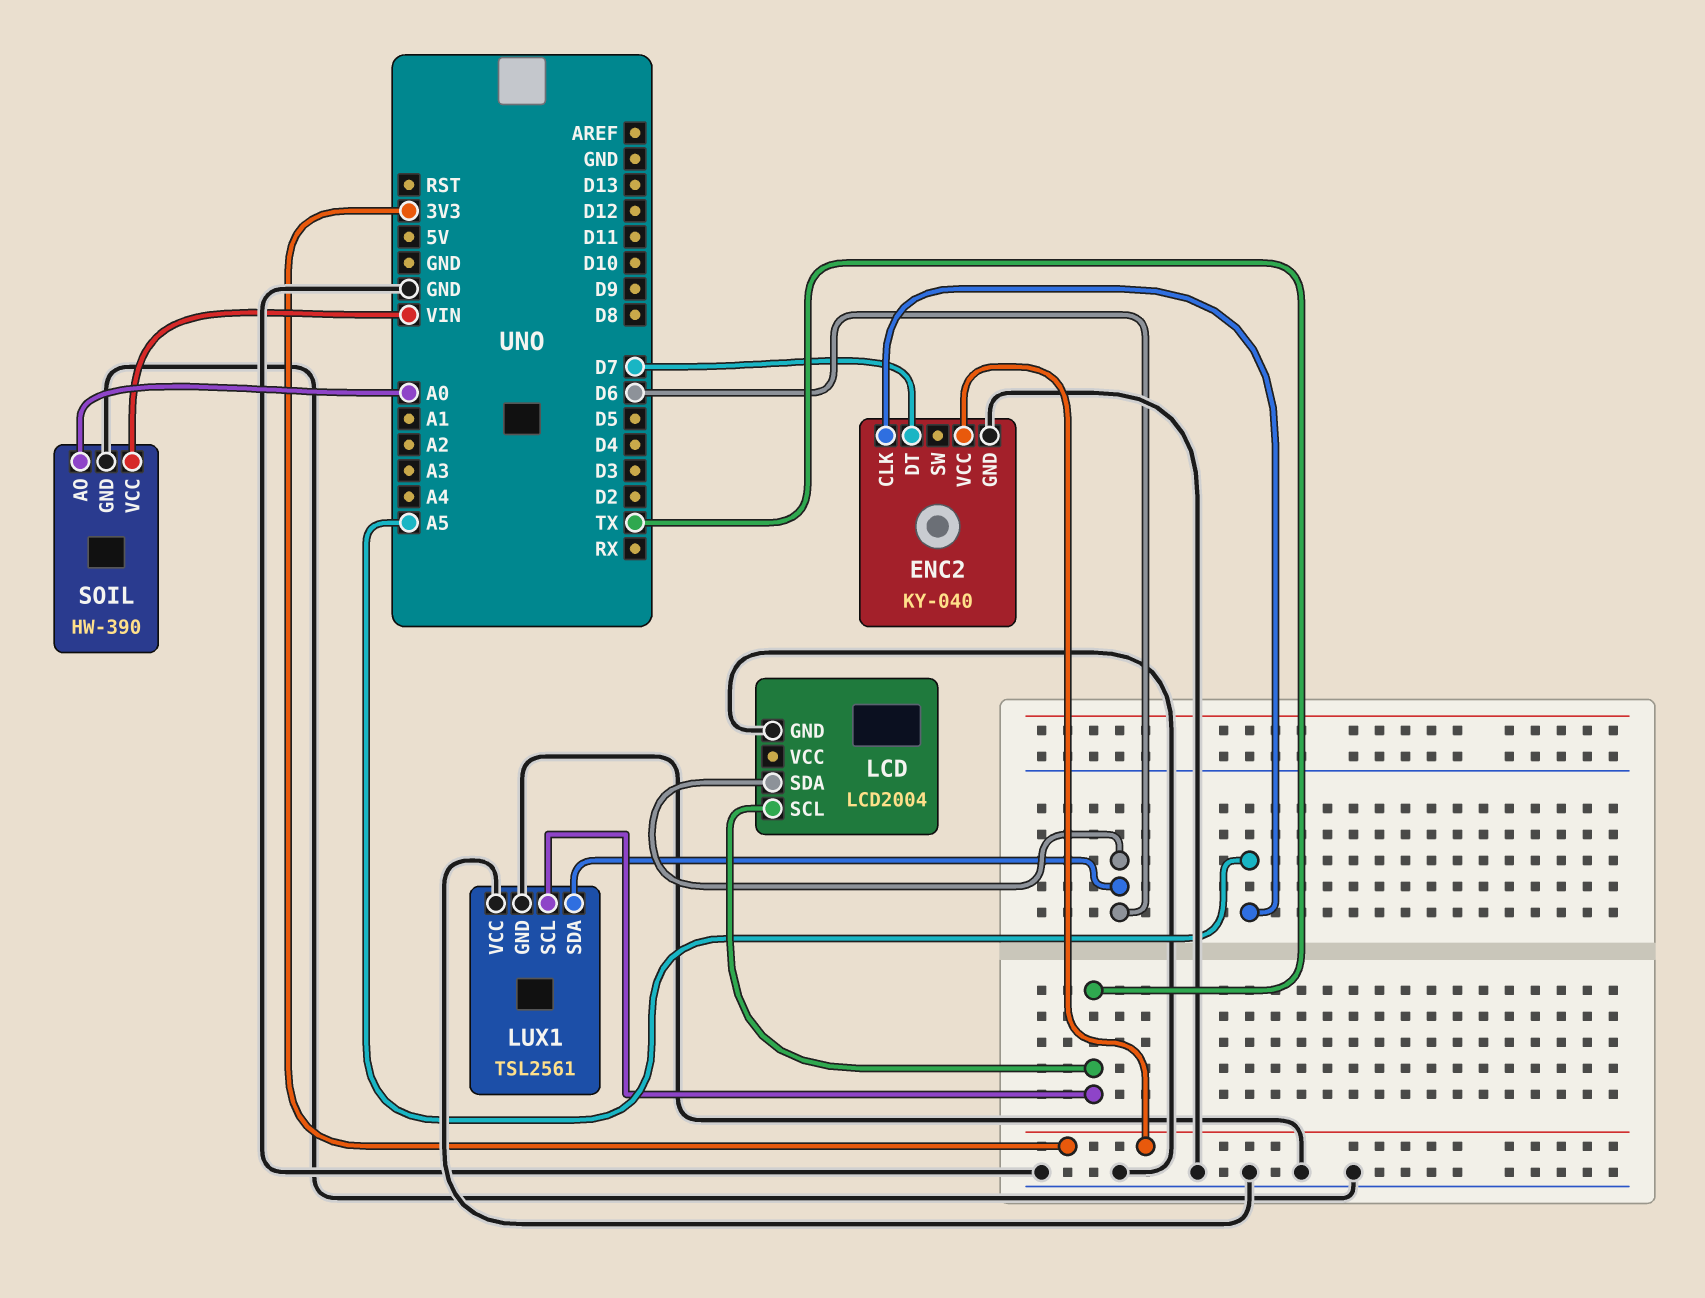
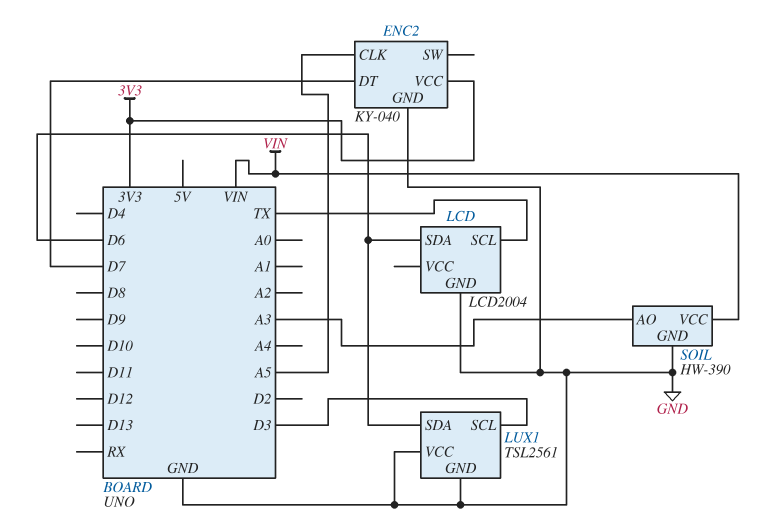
LUX1 pin SCL: TX -> D3
SOIL pin AO: A0 -> A3

